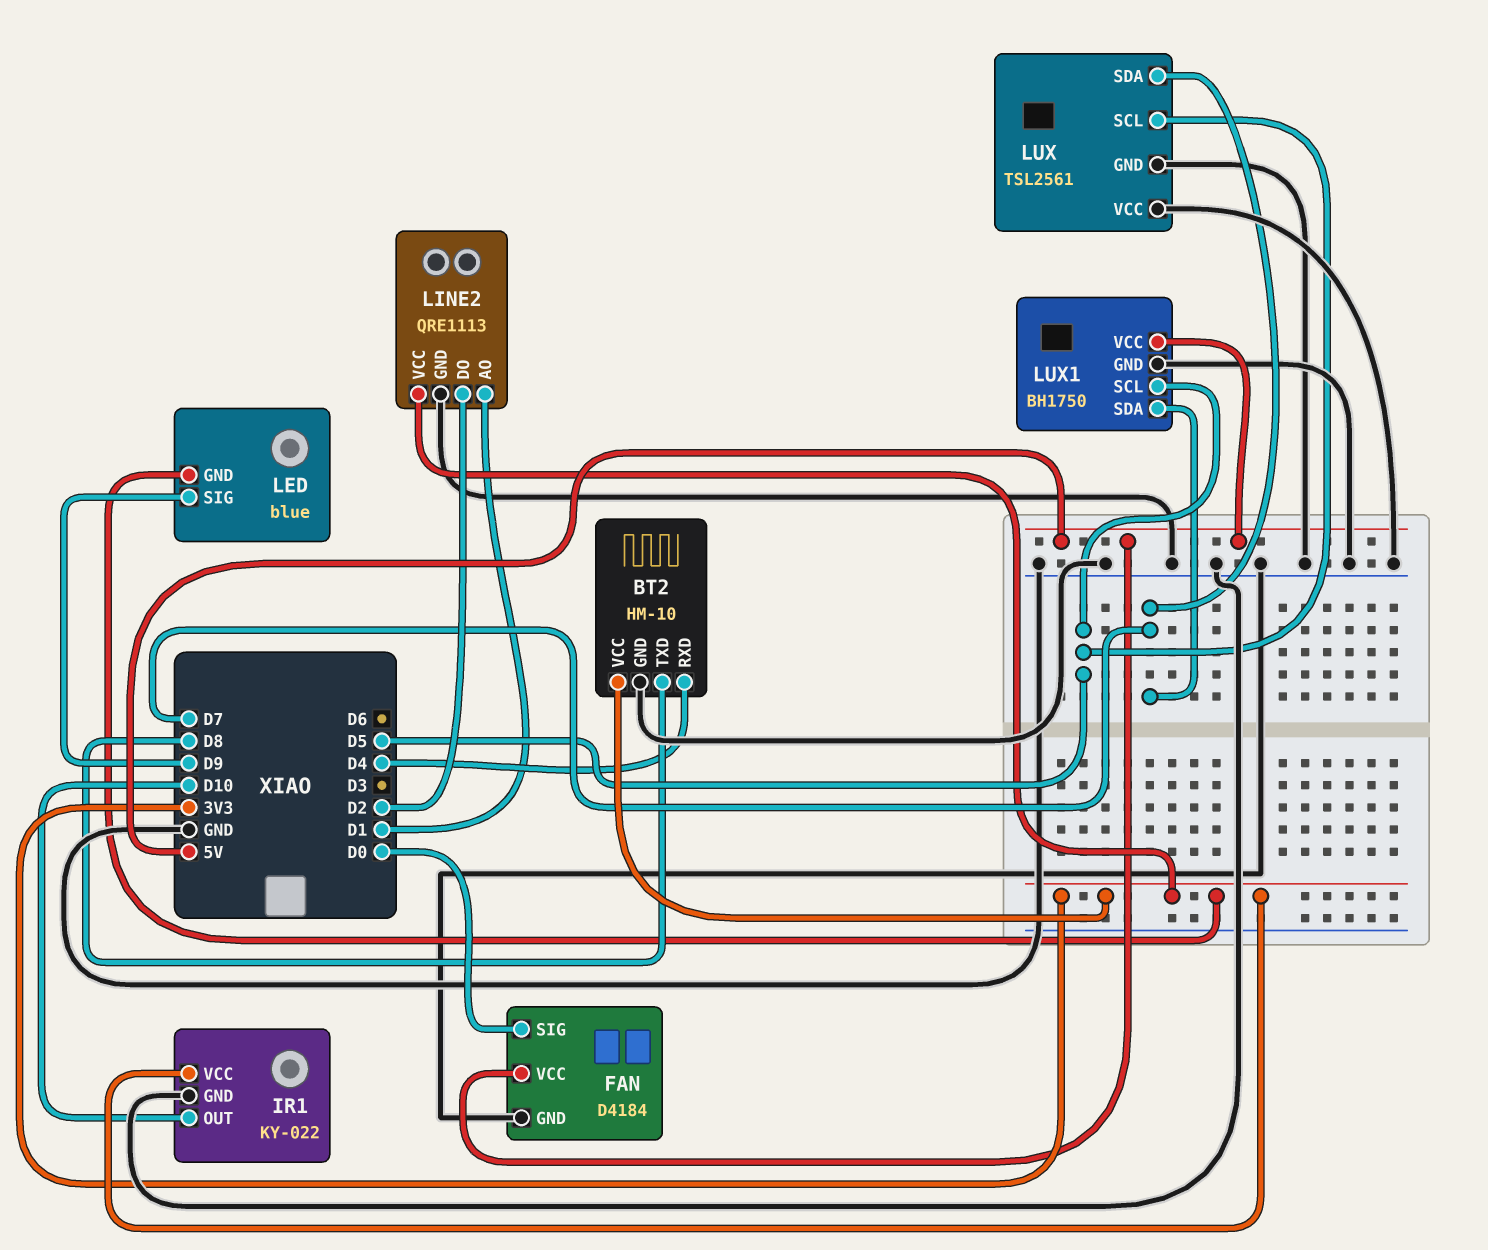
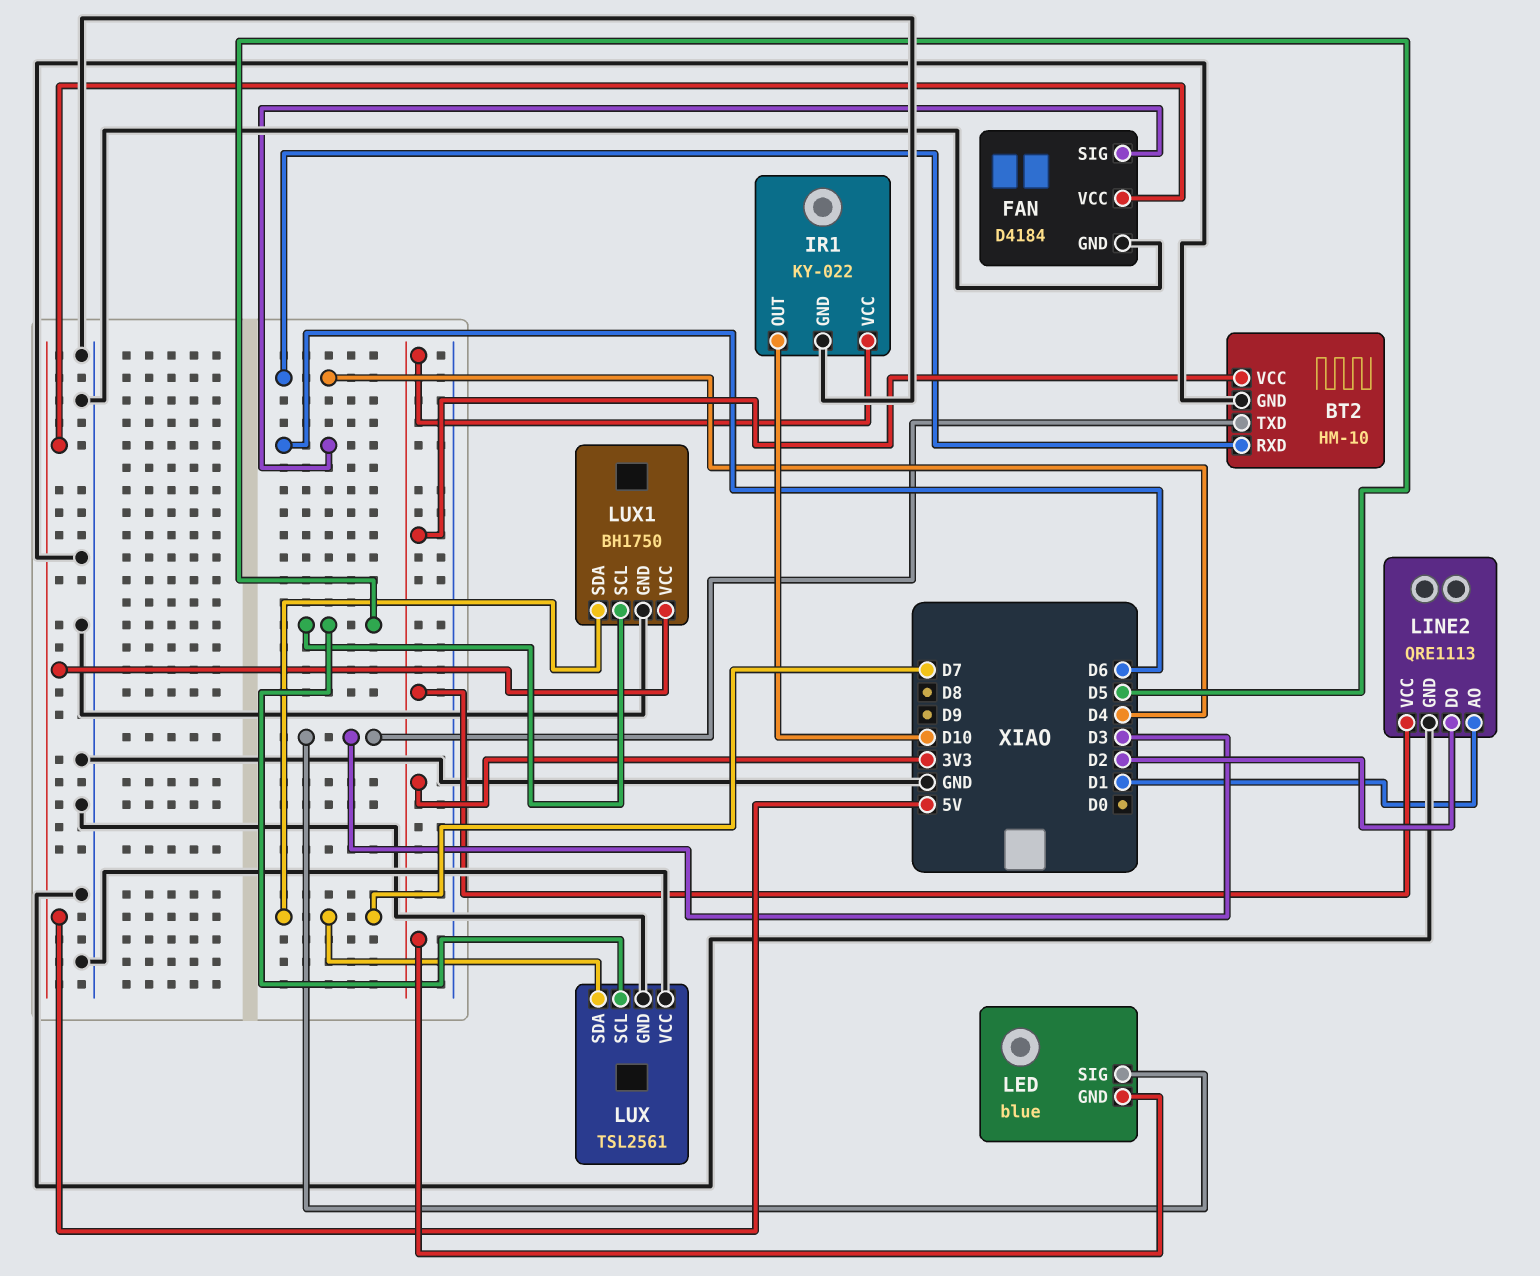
BT2 pin TXD: D8 -> D3
FAN pin SIG: D0 -> D6
LED pin SIG: D9 -> D3

